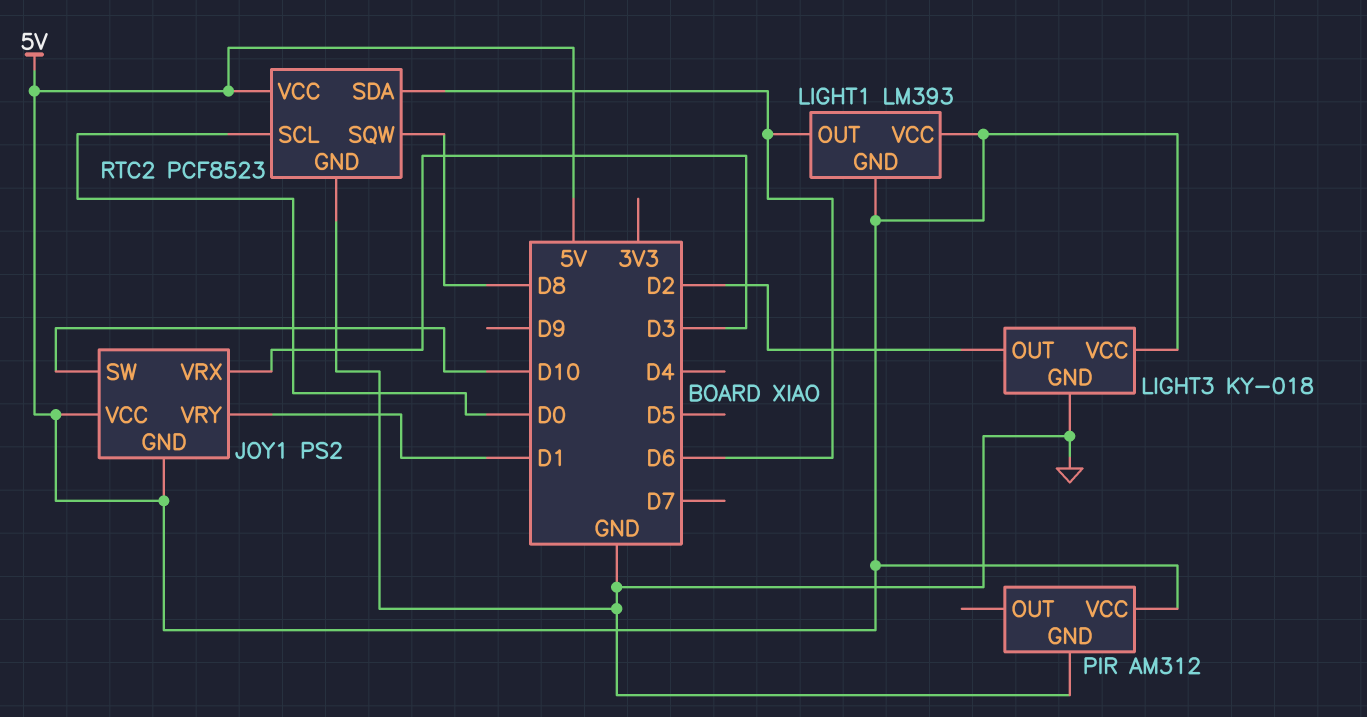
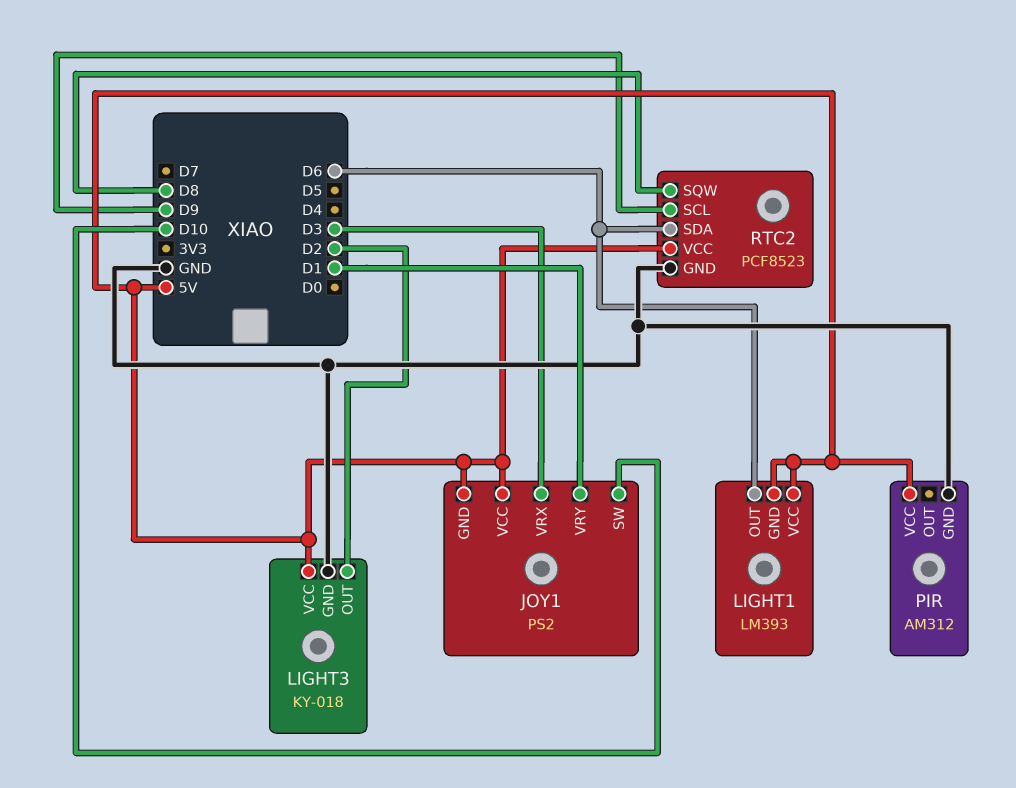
RTC2 pin SCL: D0 -> D9

